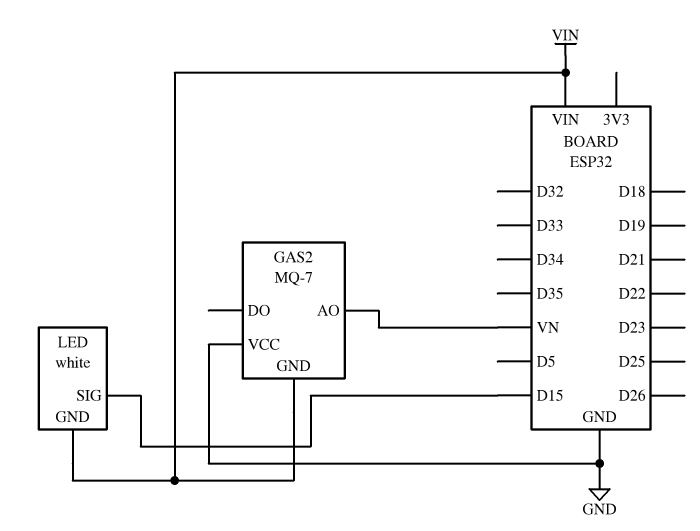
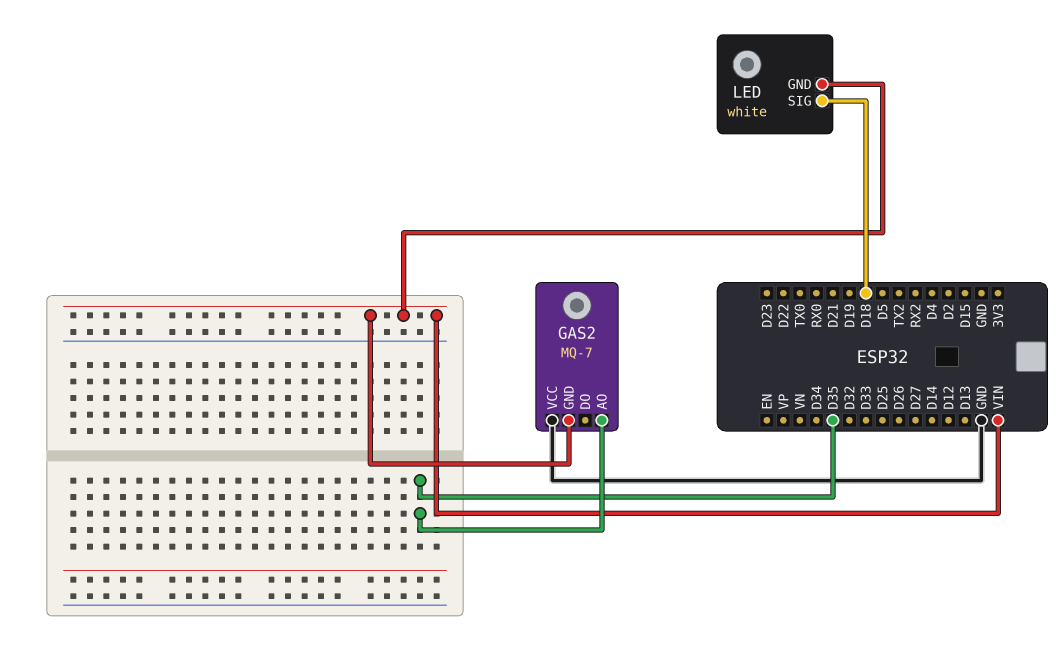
GAS2 pin AO: VN -> D35
LED pin SIG: D15 -> D18

